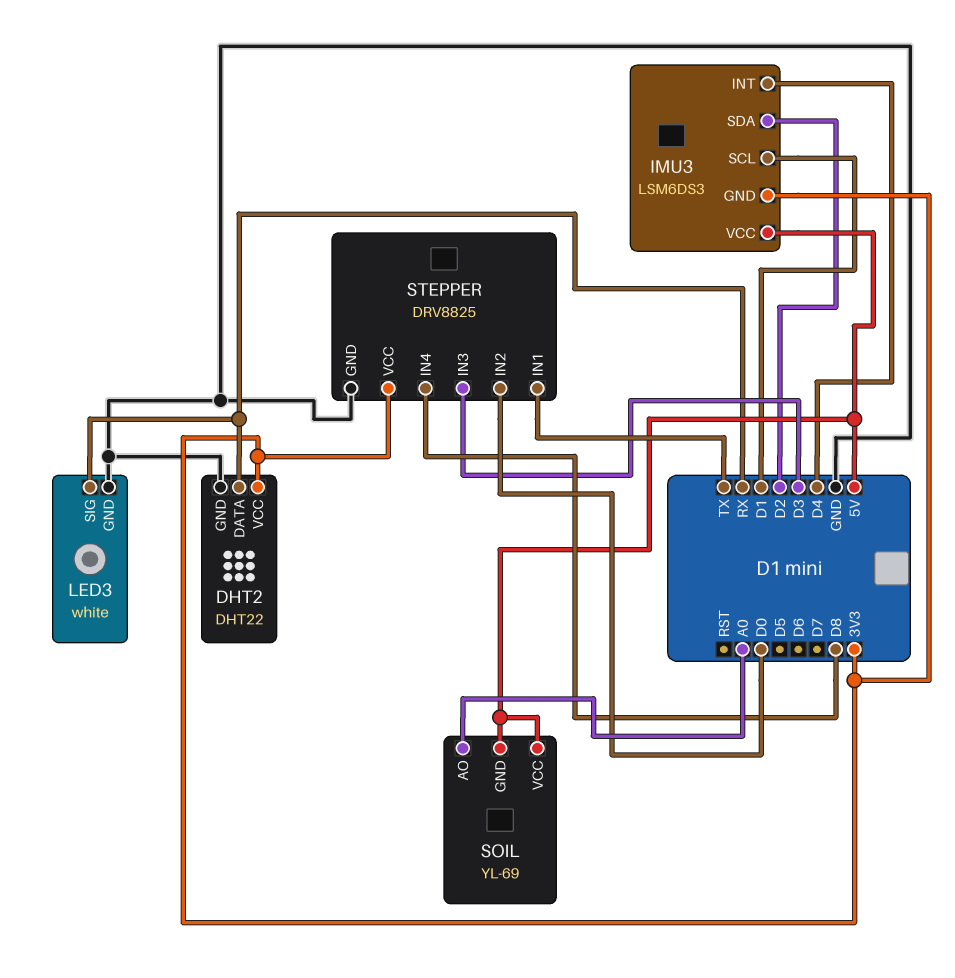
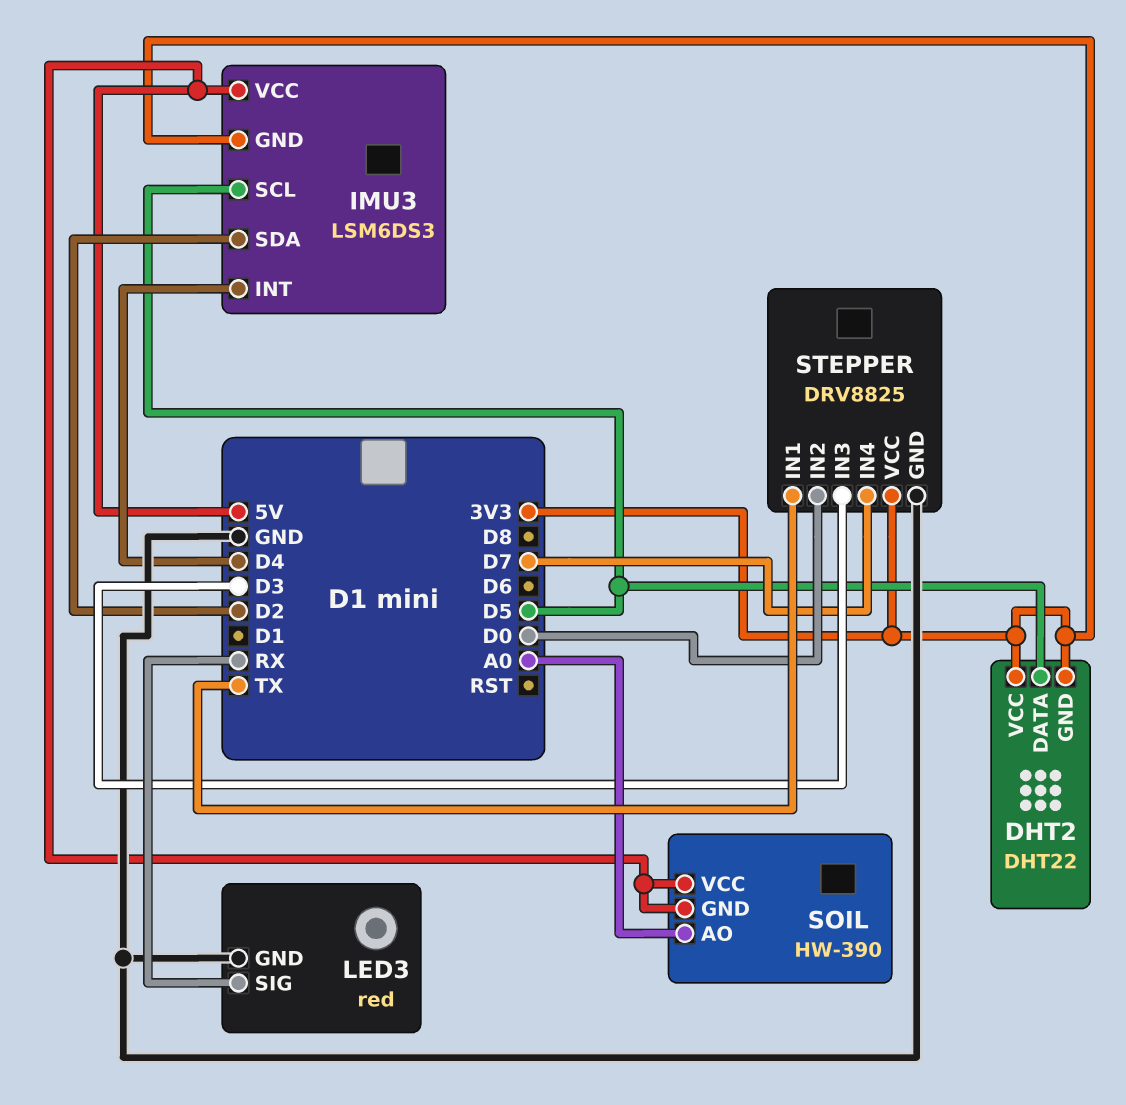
DHT2 pin DATA: RX -> D5
DHT2 pin GND: GND -> 3V3
IMU3 pin SCL: D1 -> D5
LED3: white -> red
SOIL: YL-69 -> HW-390
STEPPER pin IN4: D8 -> D7

